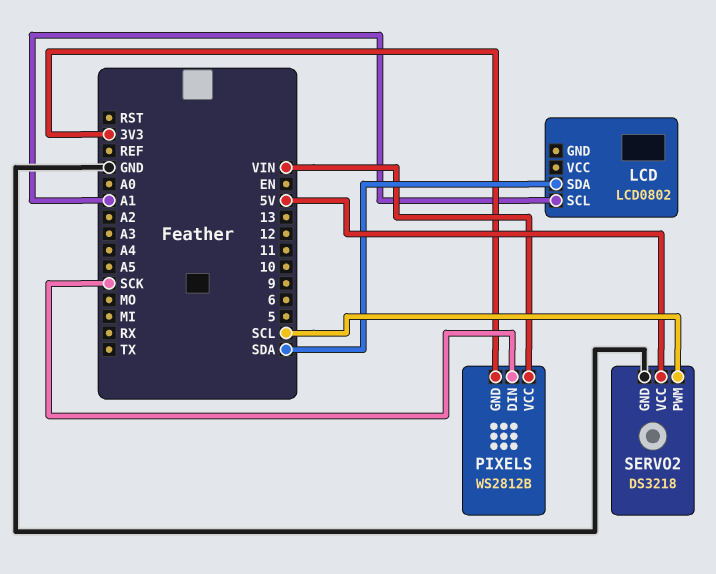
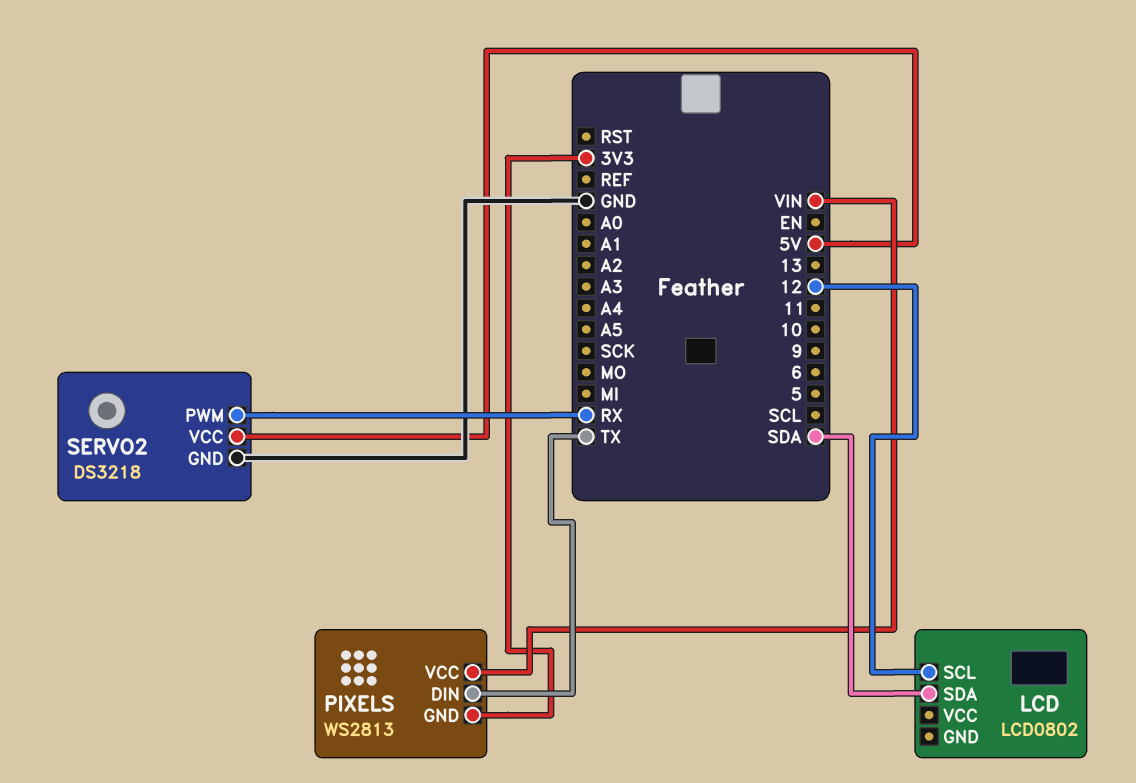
LCD pin SCL: A1 -> 12
PIXELS: WS2812B -> WS2813
PIXELS pin DIN: SCK -> TX
SERVO2 pin PWM: SCL -> RX

